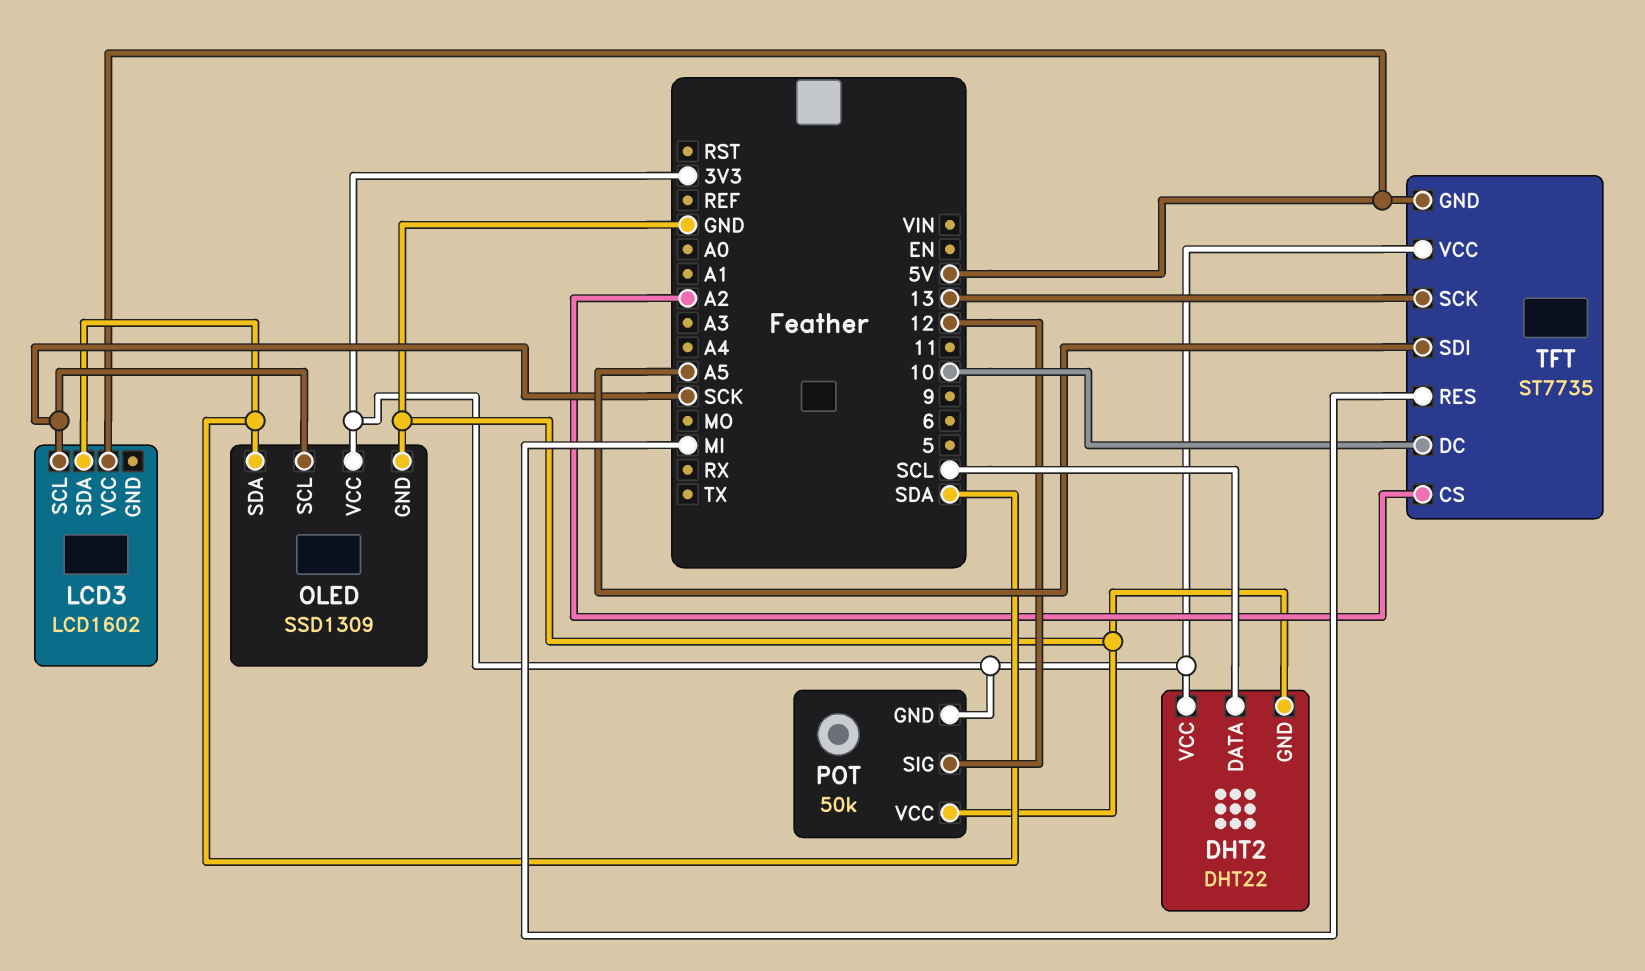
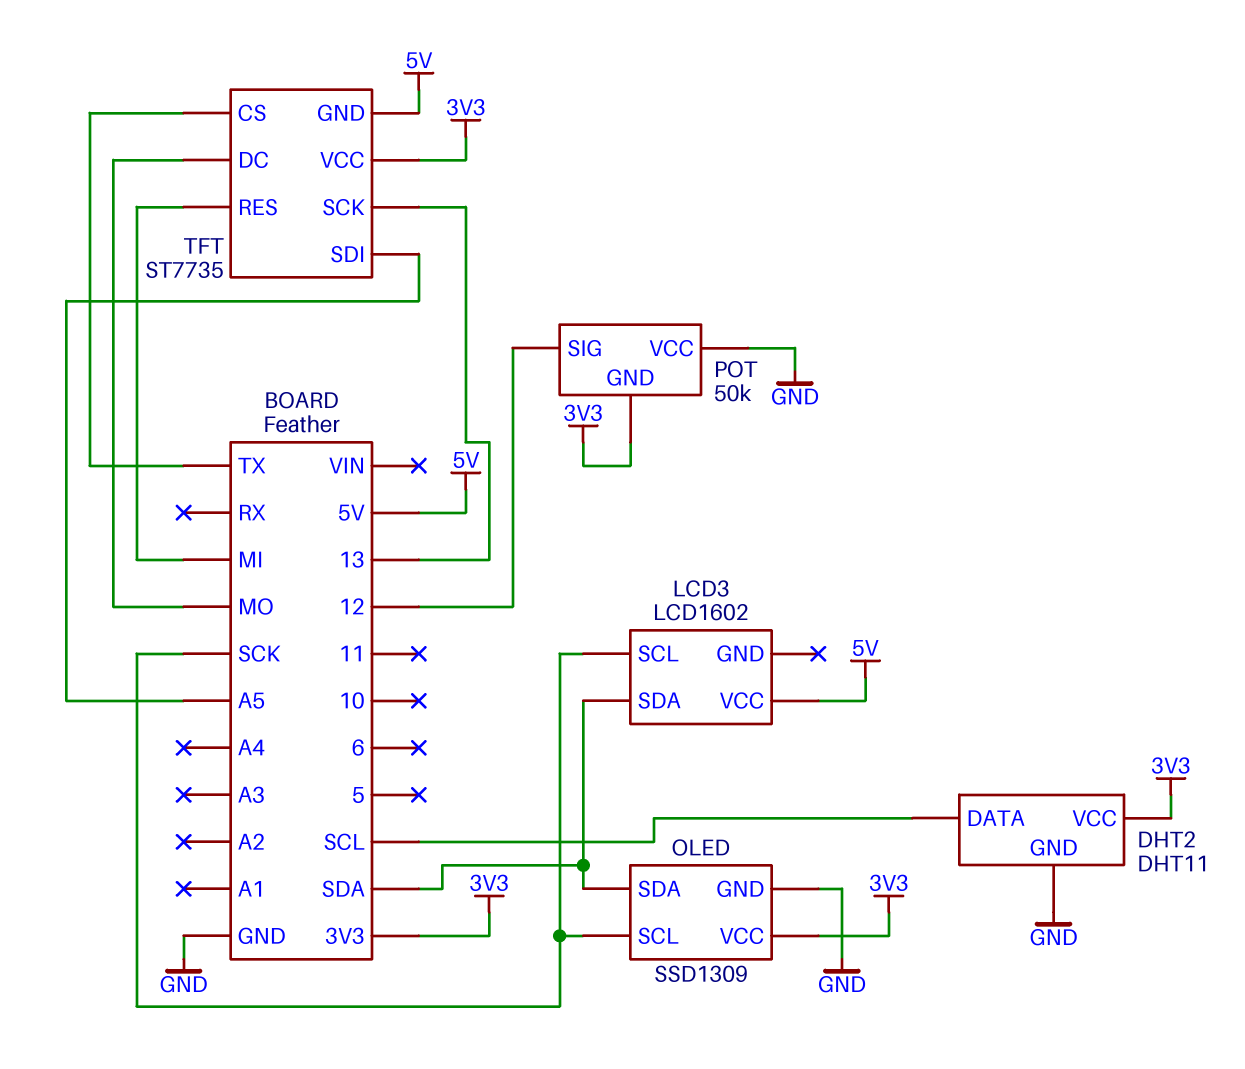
DHT2: DHT22 -> DHT11
TFT pin CS: A2 -> TX
TFT pin DC: 10 -> MO

